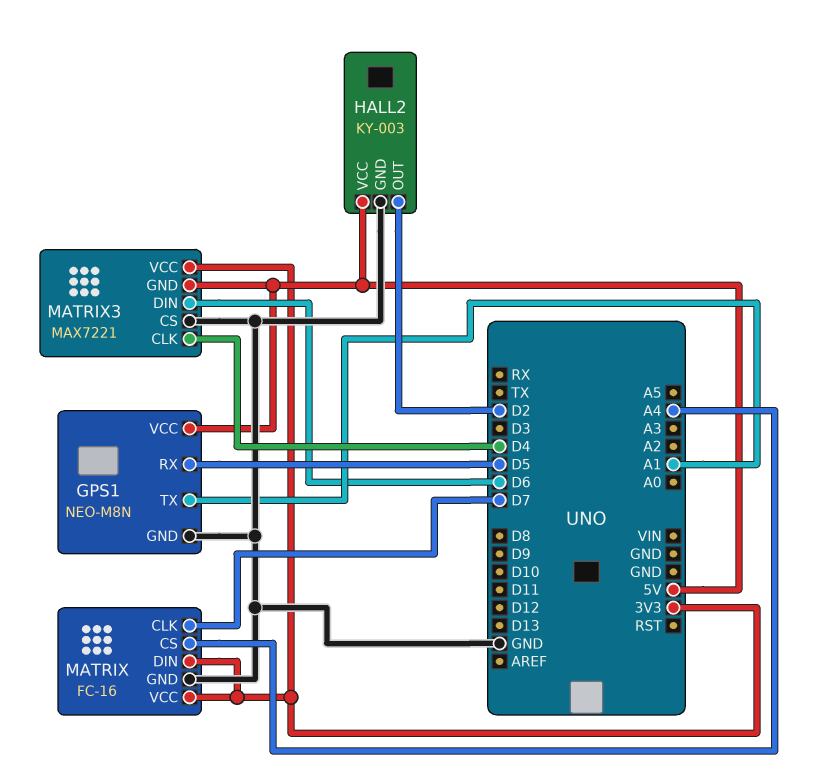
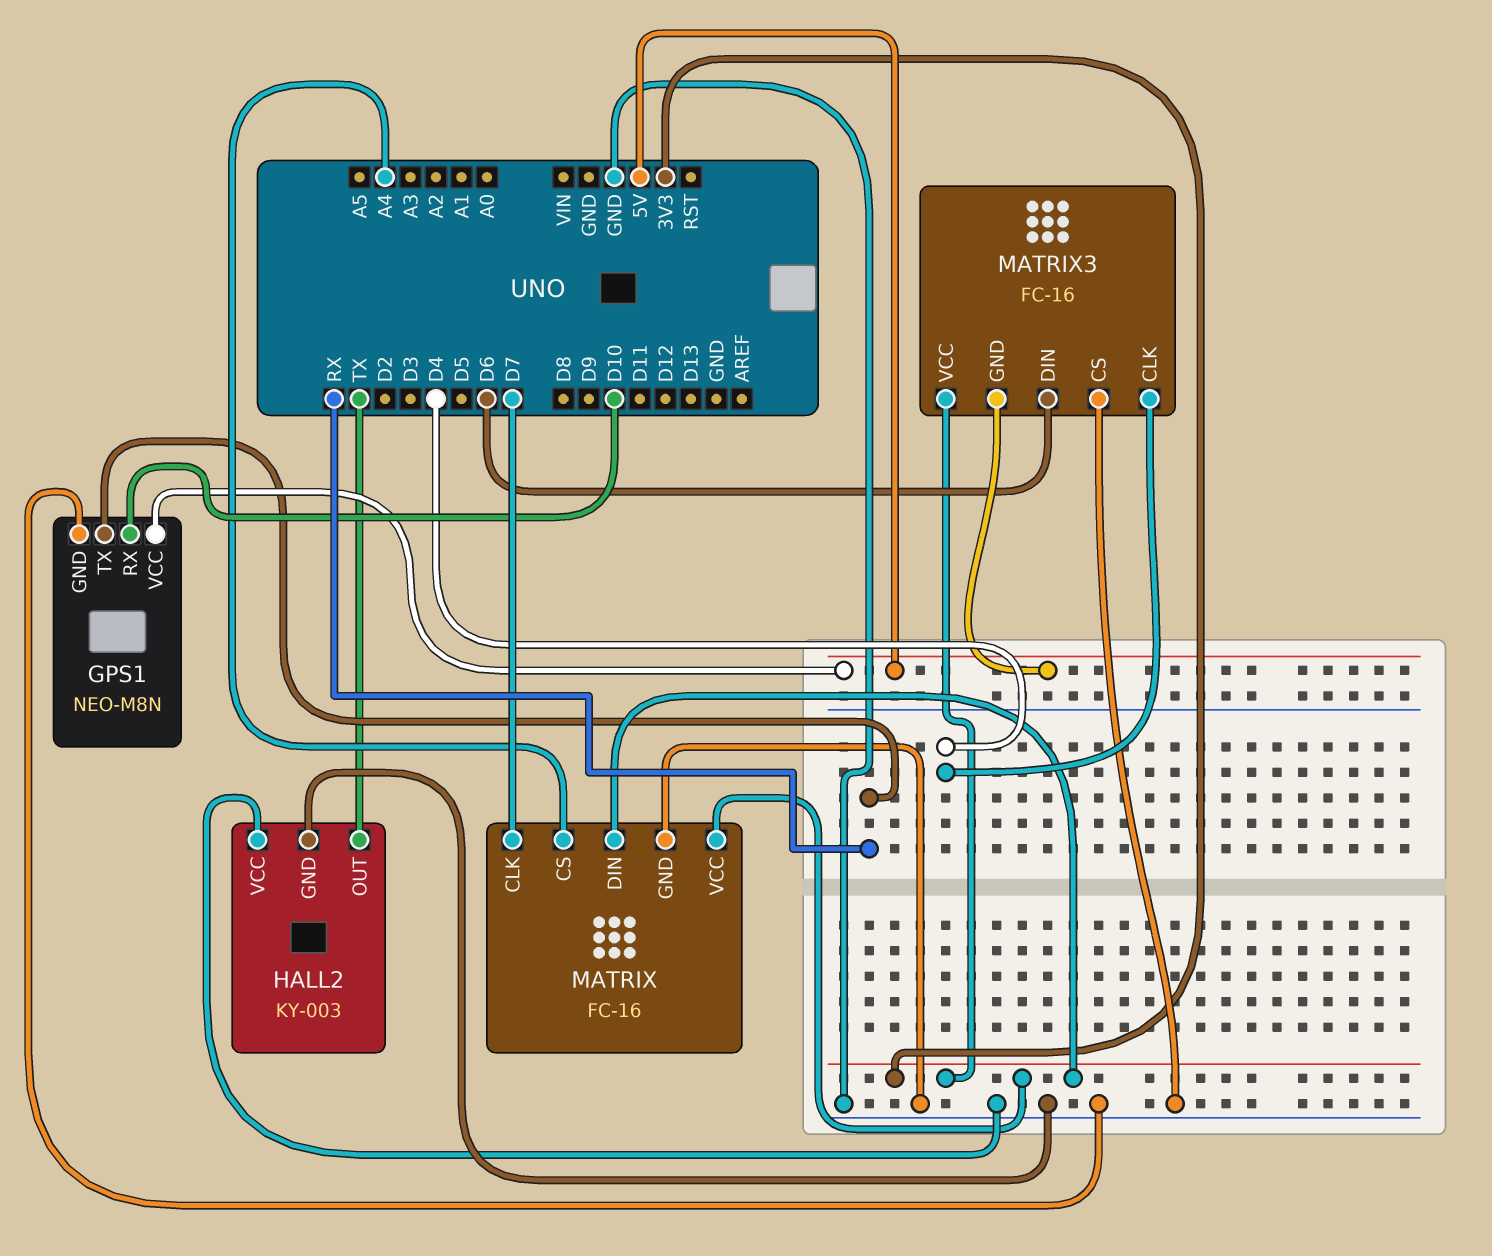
GPS1 pin RX: D5 -> D10
GPS1 pin TX: A1 -> RX
HALL2 pin OUT: D2 -> TX
HALL2 pin VCC: 5V -> GND
MATRIX3: MAX7221 -> FC-16

